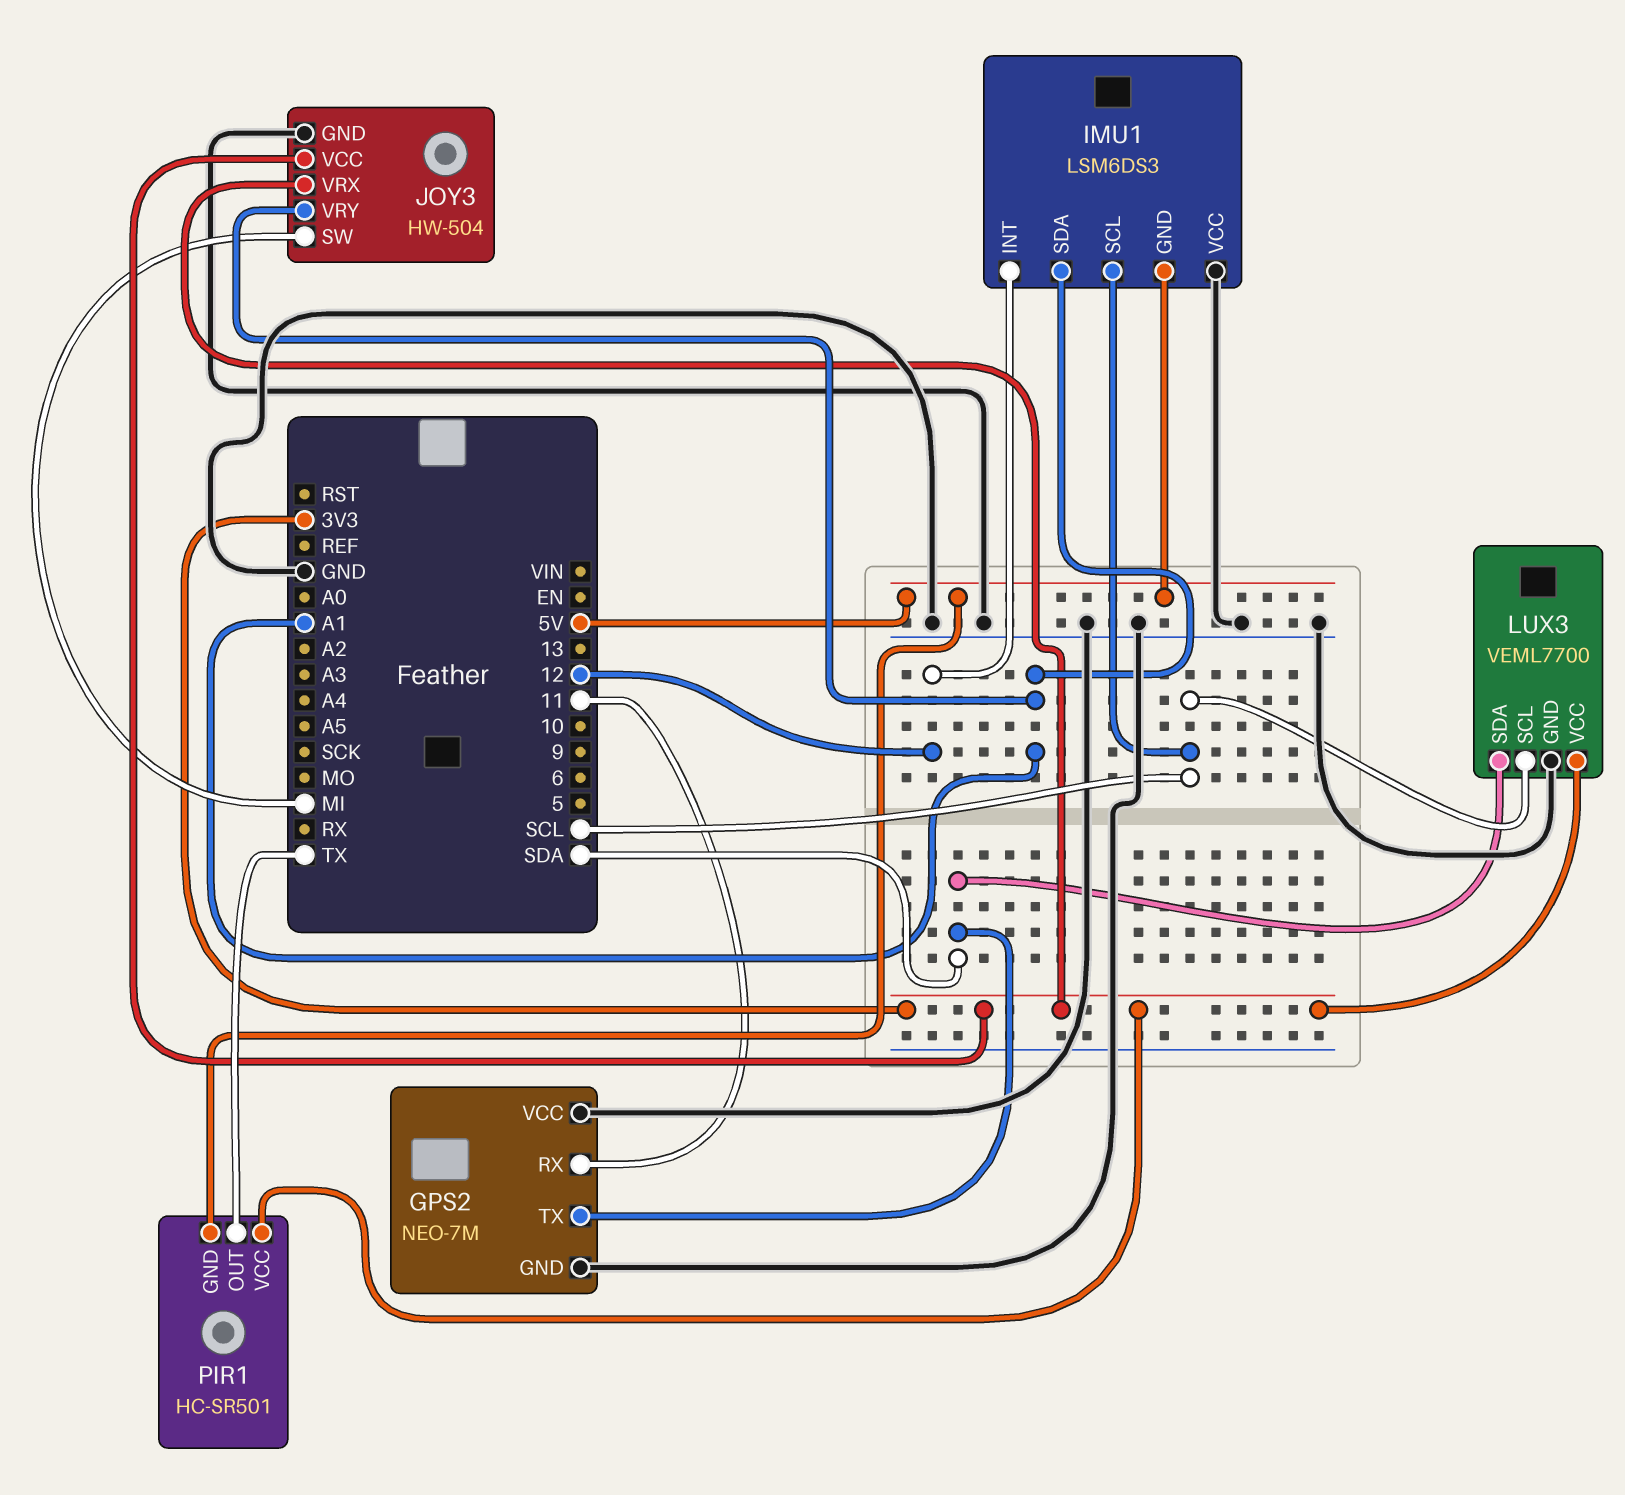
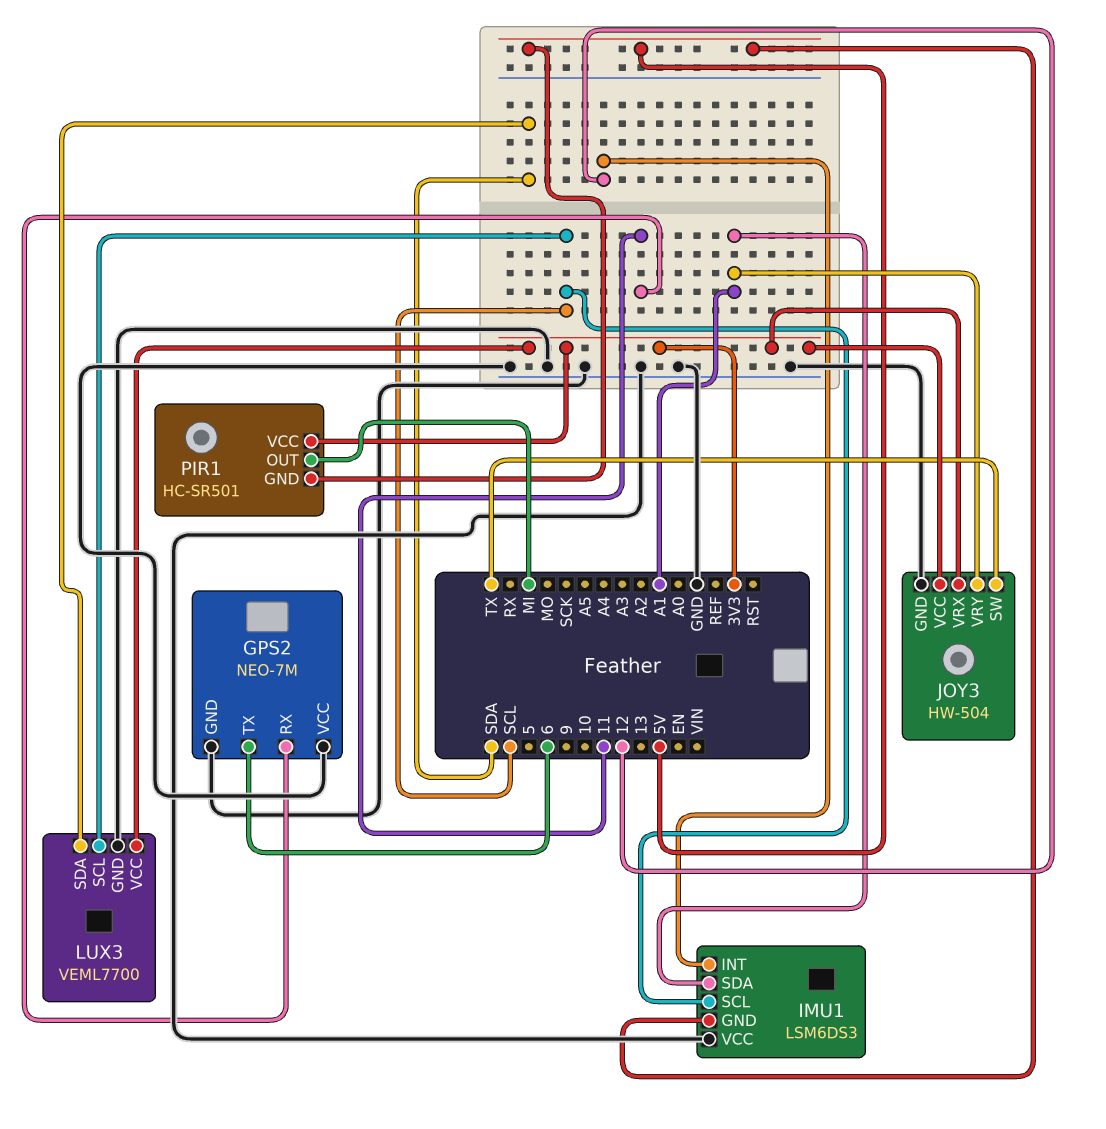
GPS2 pin TX: SDA -> 6
JOY3 pin SW: MI -> TX
PIR1 pin OUT: TX -> MI

